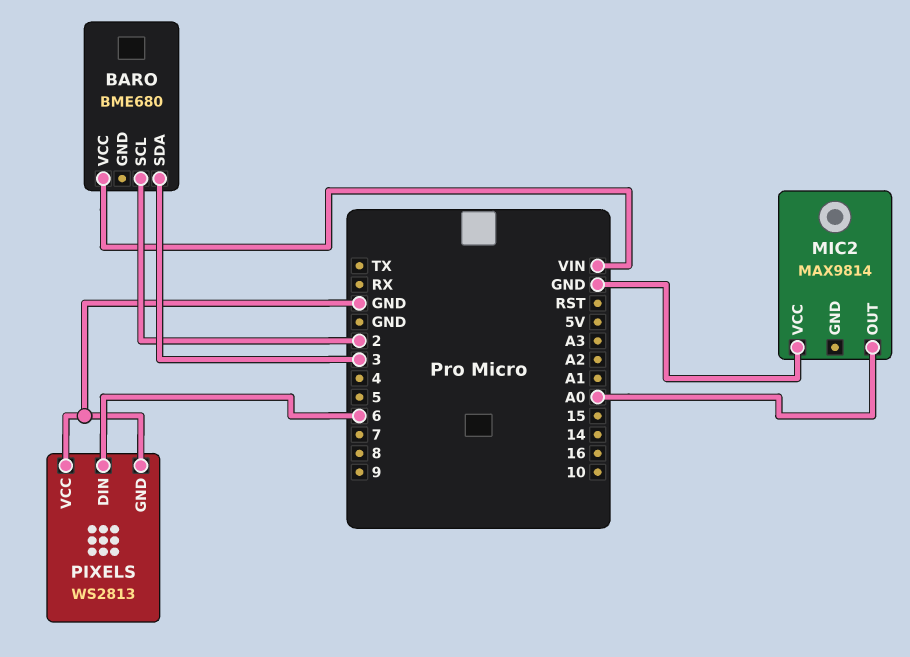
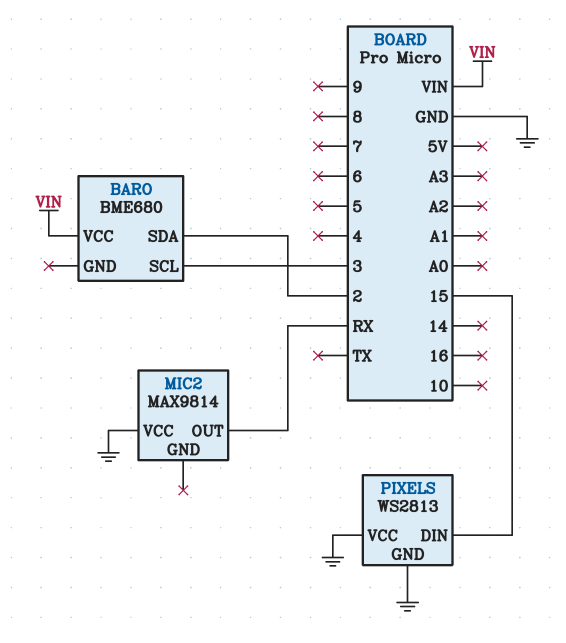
BARO pin SCL: 2 -> 3
BARO pin SDA: 3 -> 2
MIC2 pin OUT: A0 -> RX
PIXELS pin DIN: 6 -> 15

